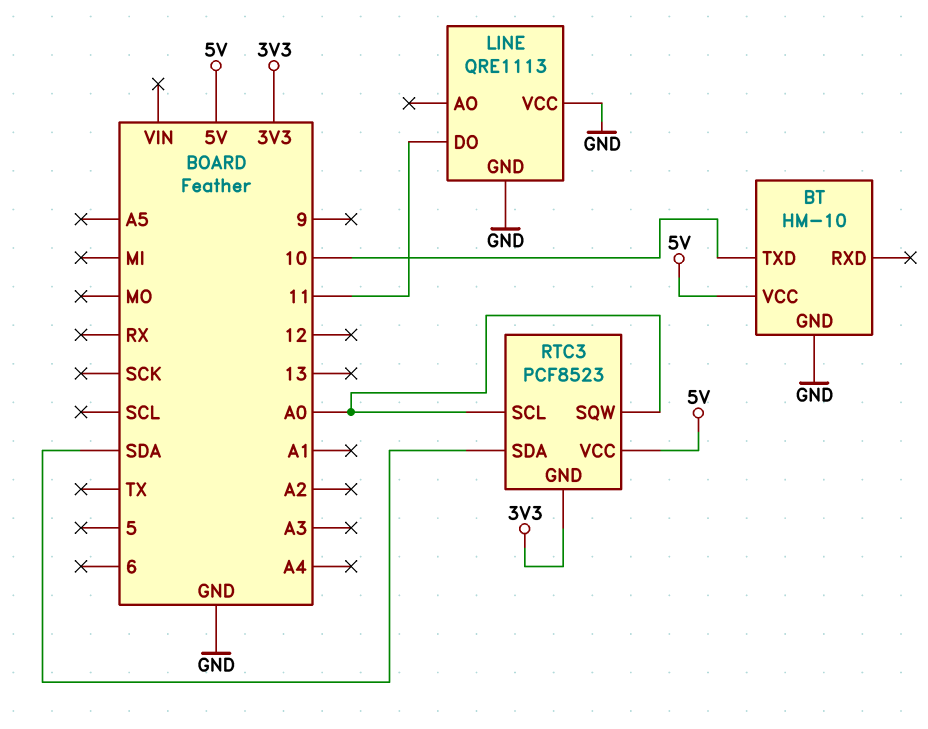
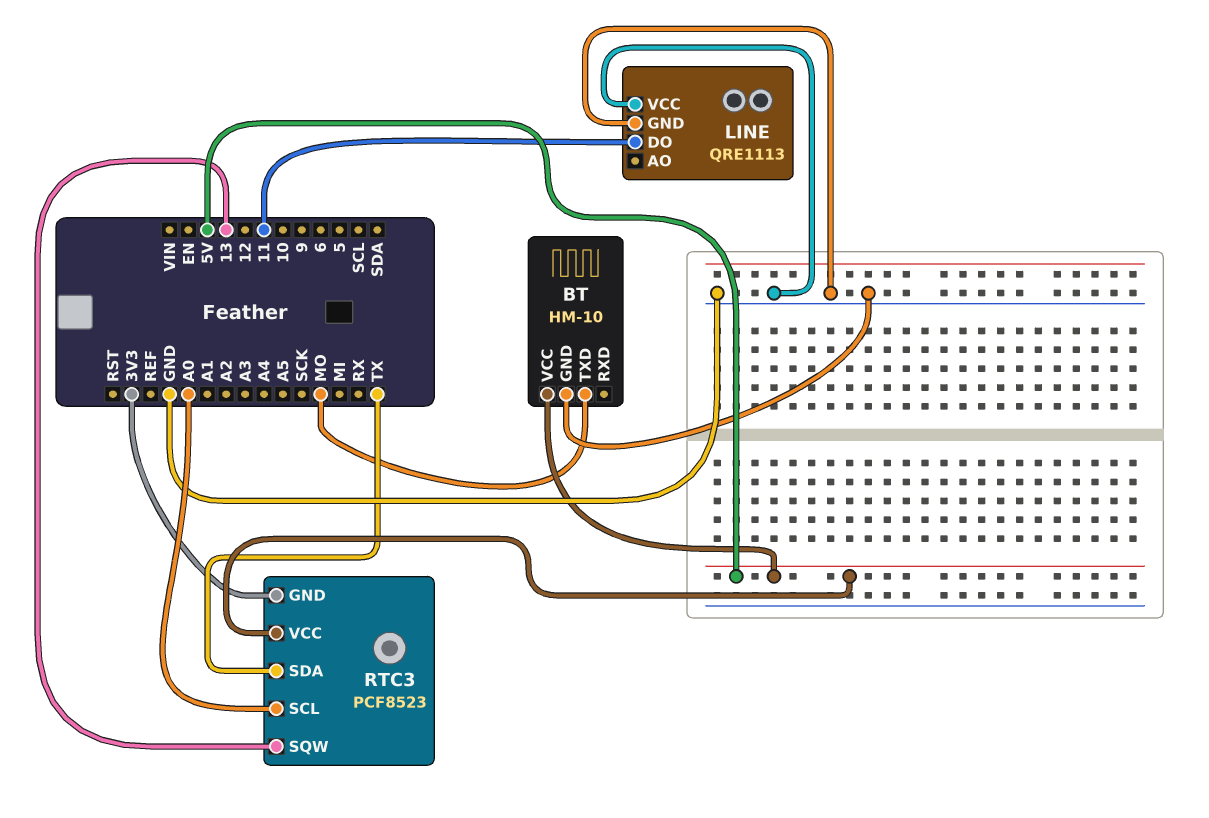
BT pin TXD: 10 -> MO
RTC3 pin SDA: SDA -> TX
RTC3 pin SQW: A0 -> 13

